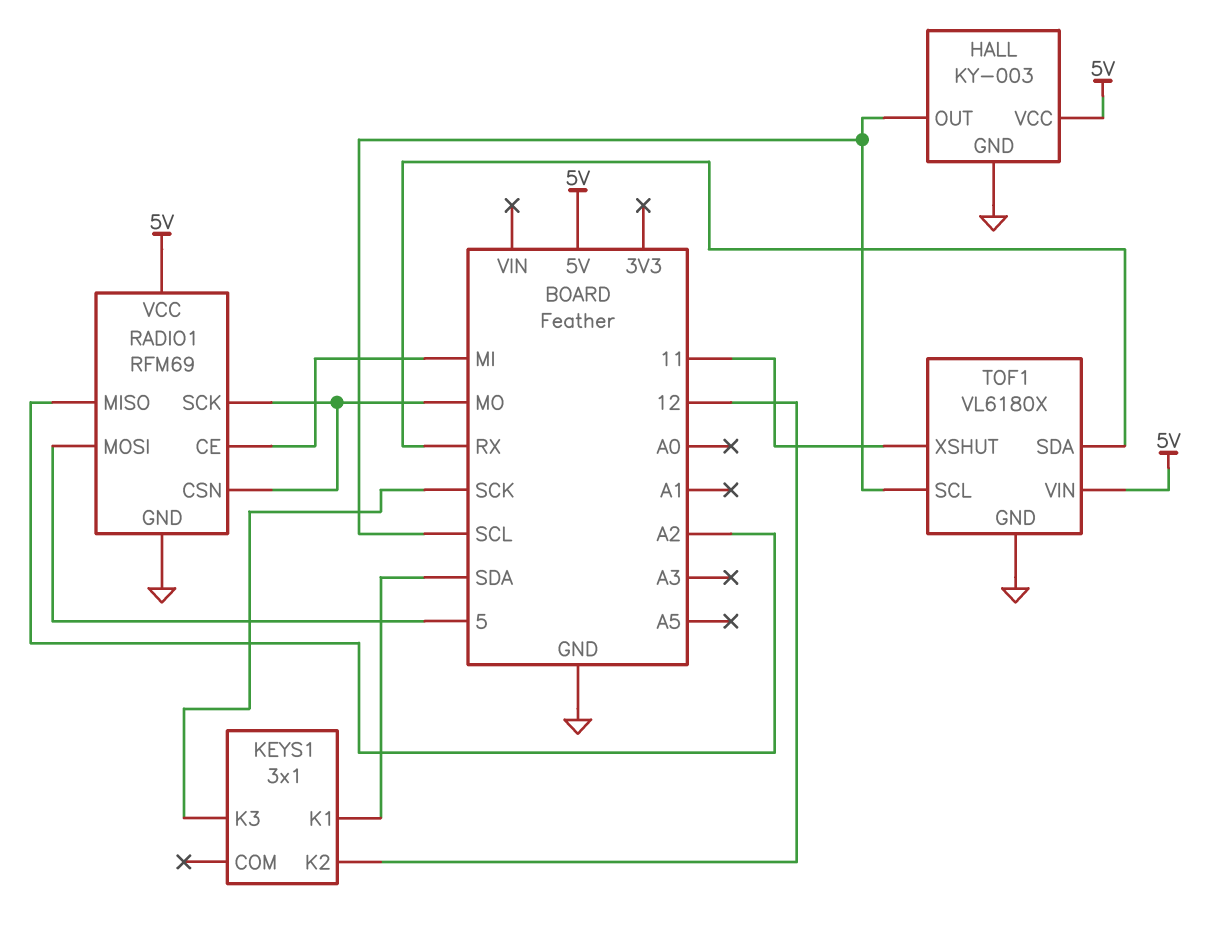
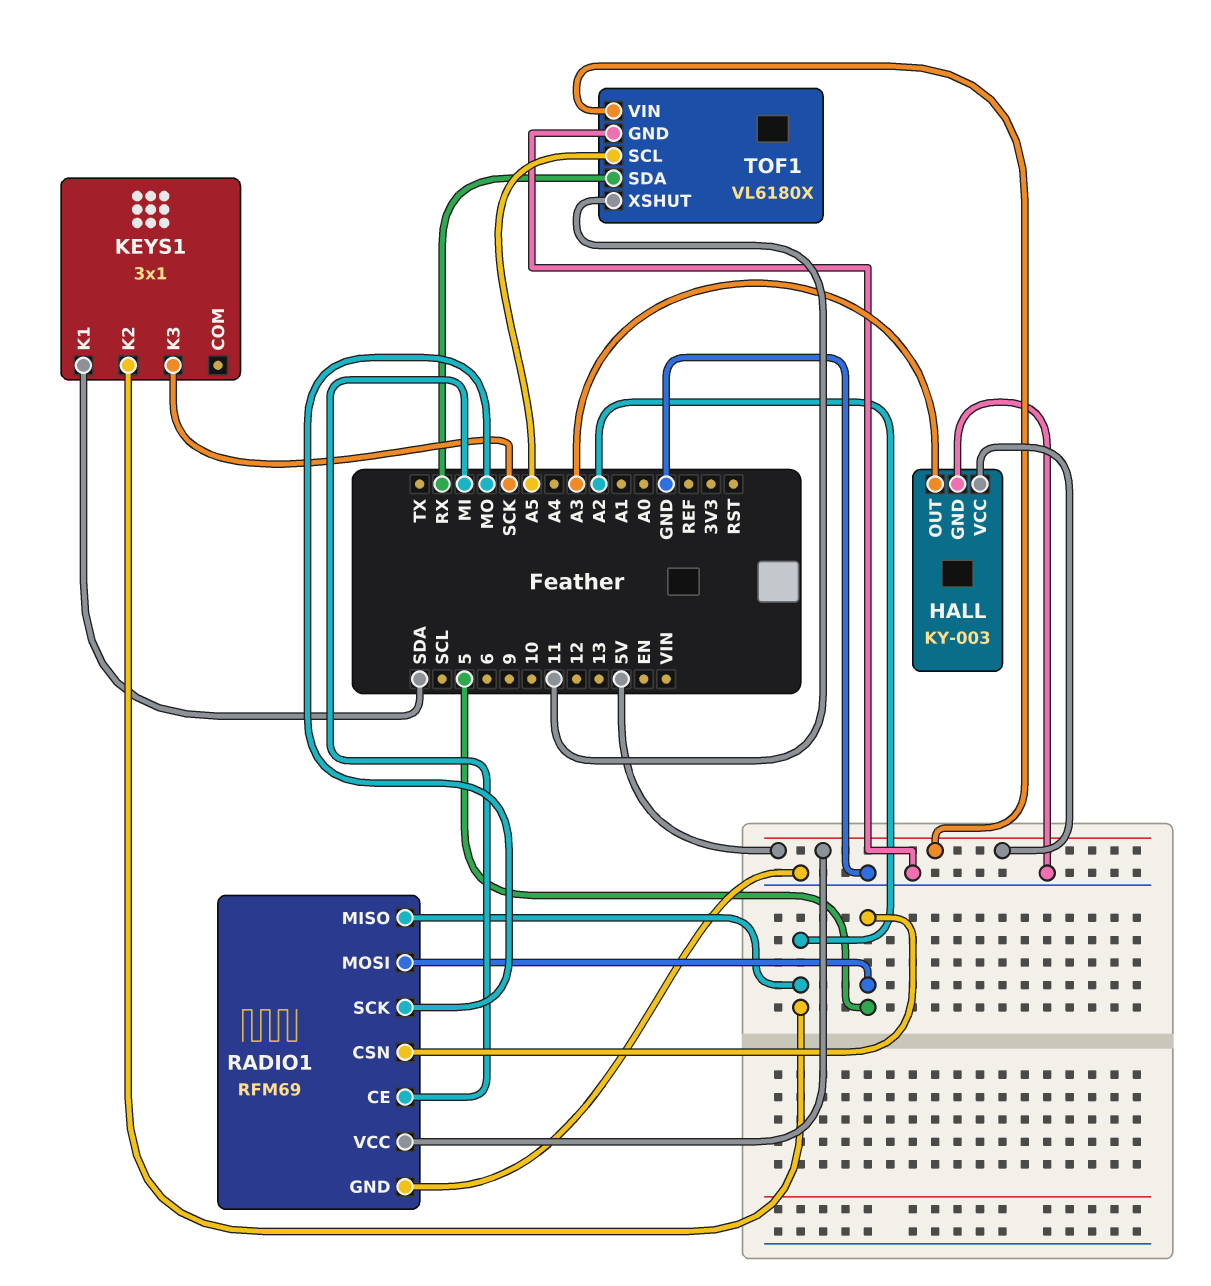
HALL pin OUT: SCL -> A3
KEYS1 pin K2: 12 -> A2
RADIO1 pin CSN: MO -> 5
TOF1 pin SCL: SCL -> A5

